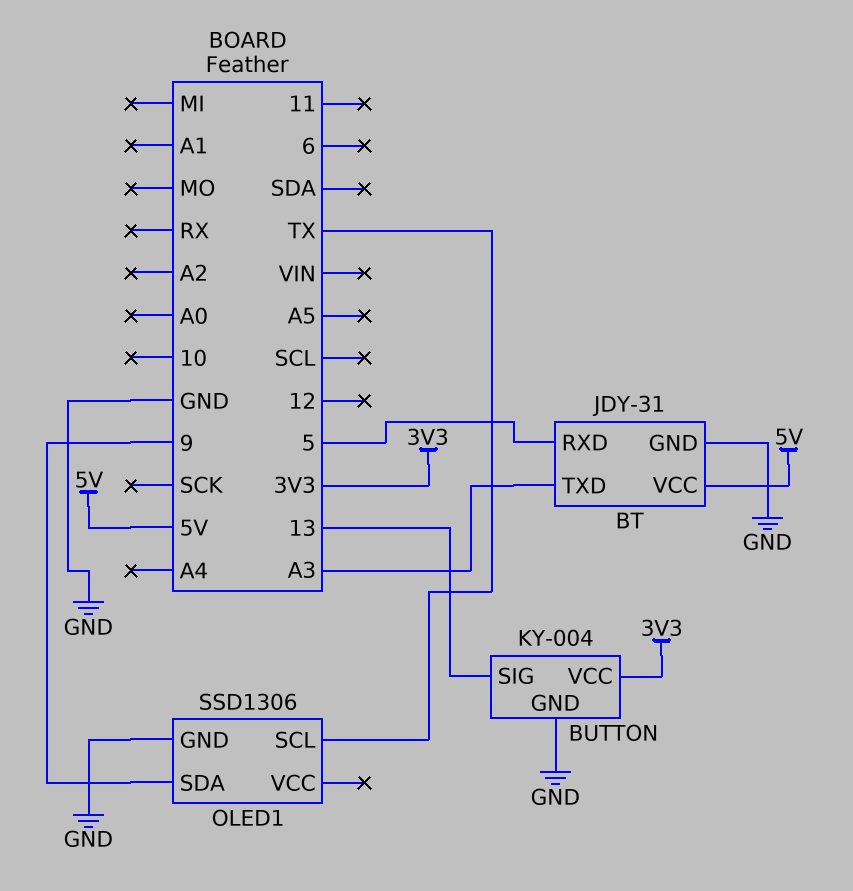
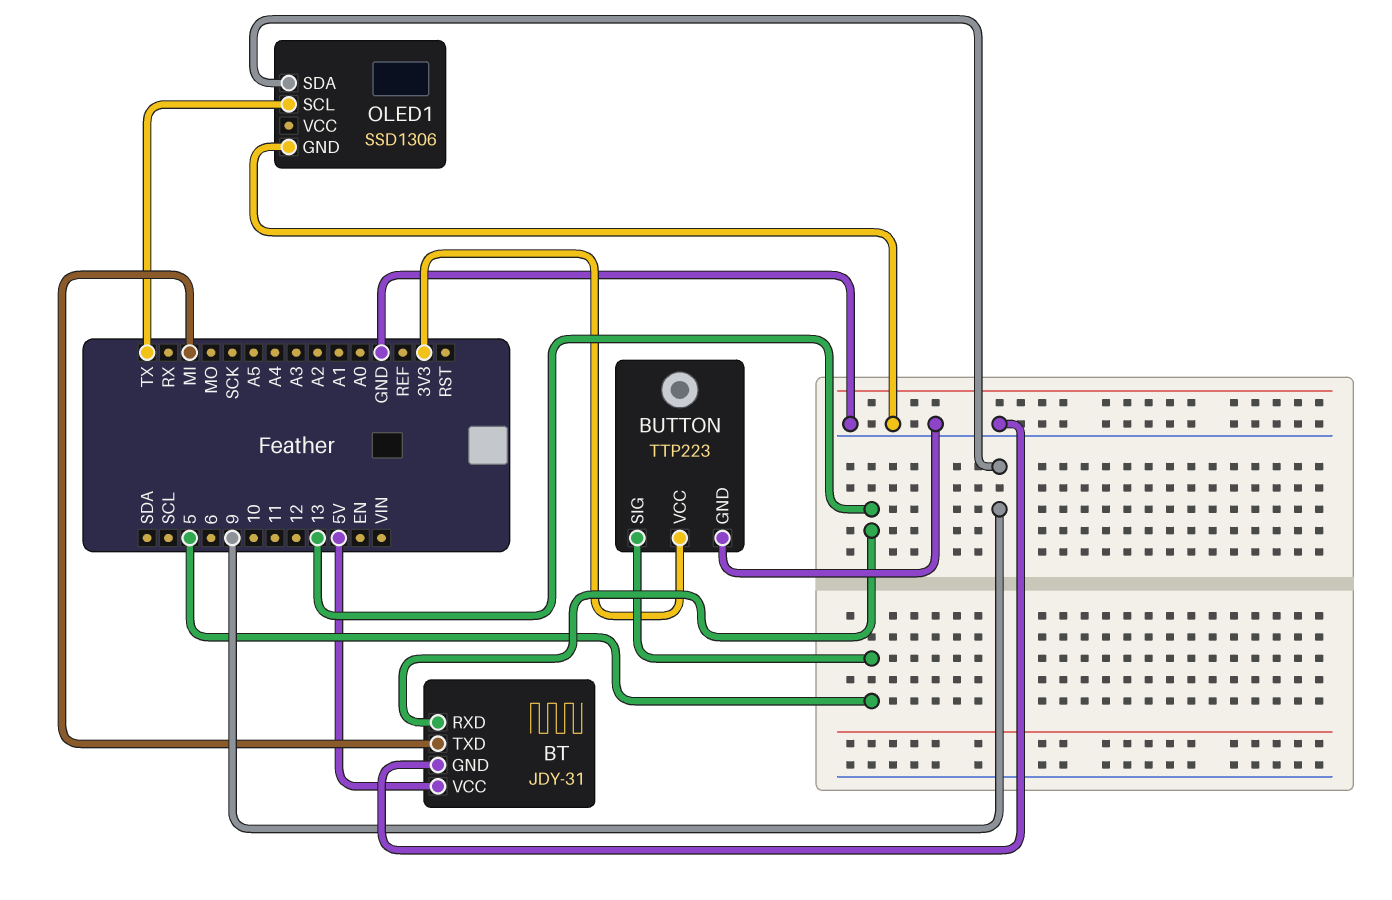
BT pin RXD: 5 -> 13
BT pin TXD: A3 -> MI
BUTTON: KY-004 -> TTP223
BUTTON pin SIG: 13 -> 5

